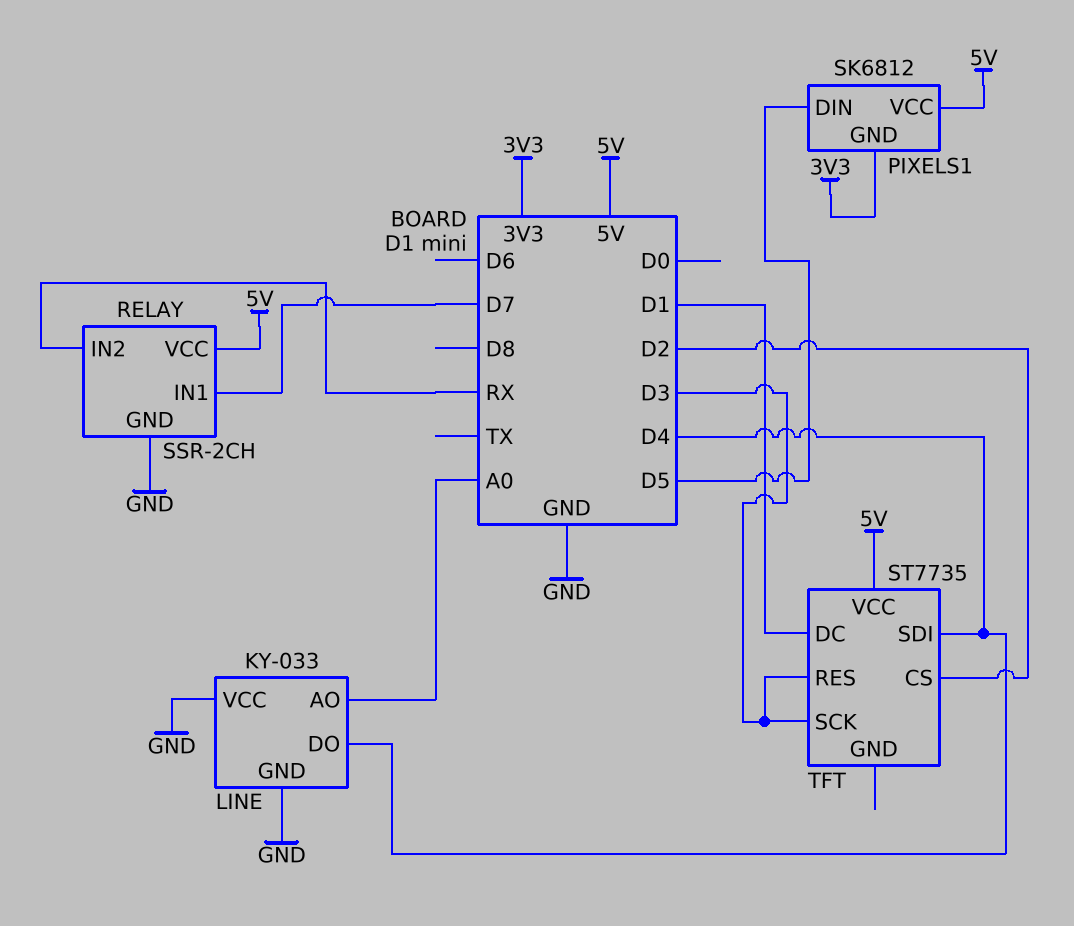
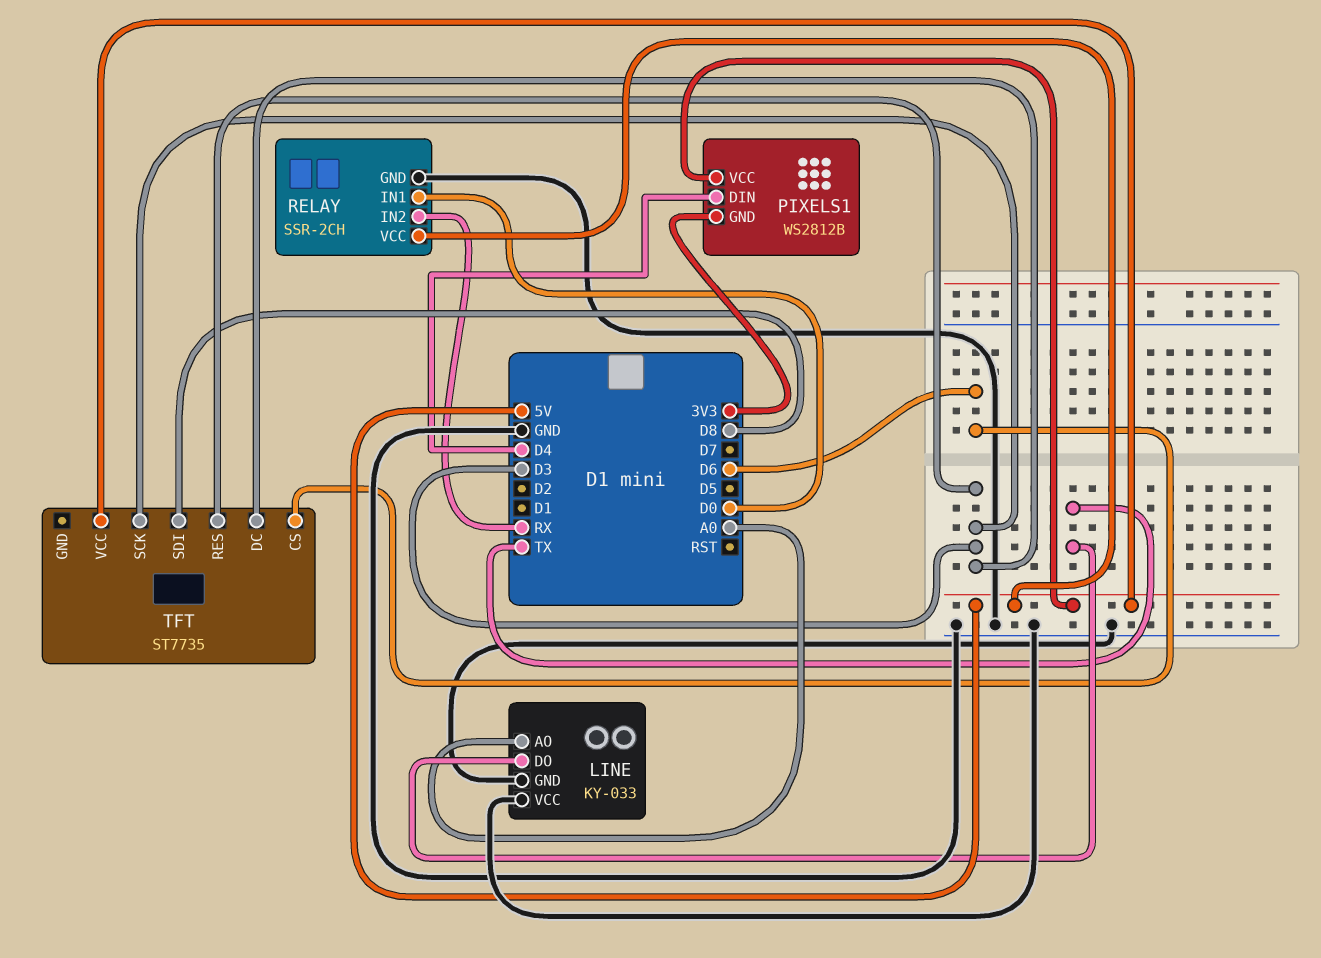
LINE pin DO: D4 -> TX
PIXELS1: SK6812 -> WS2812B
PIXELS1 pin DIN: D5 -> D4
RELAY pin IN1: D7 -> D0
TFT pin CS: D2 -> D6
TFT pin DC: D1 -> D3
TFT pin SDI: D4 -> D8

